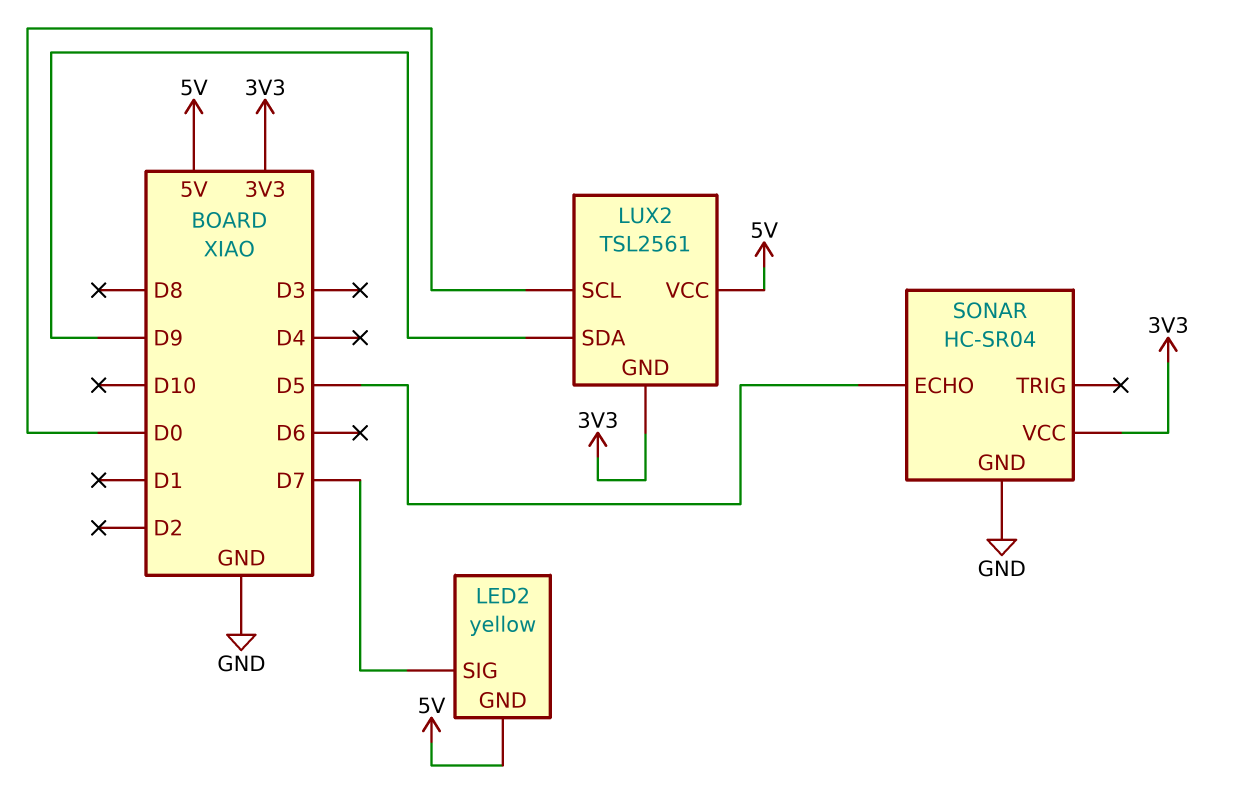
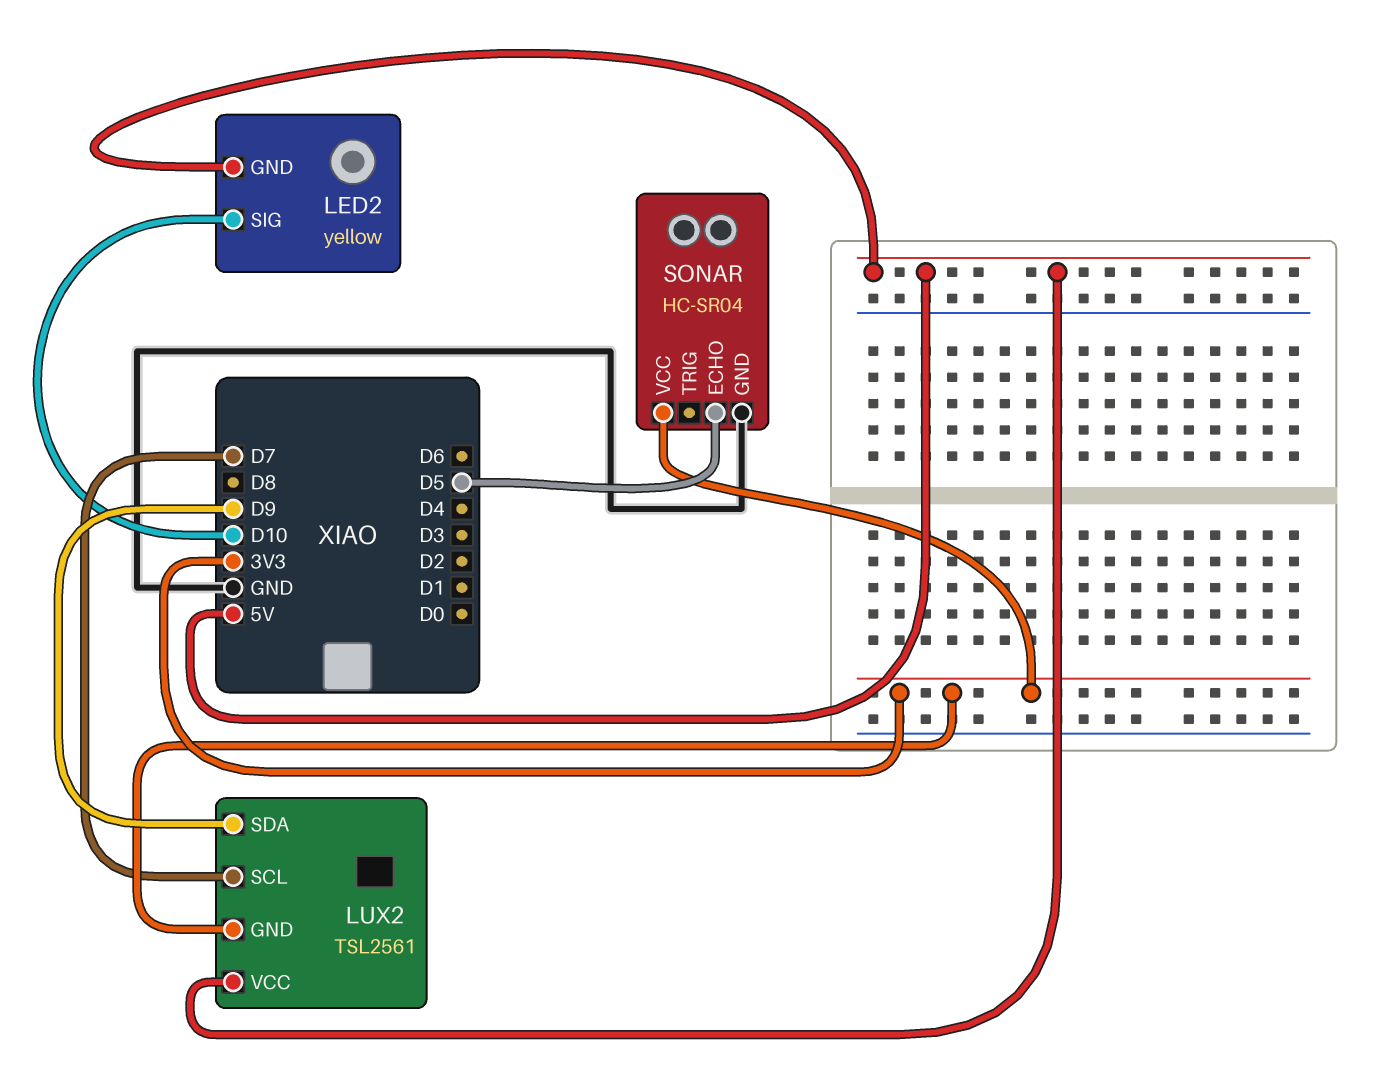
LED2 pin SIG: D7 -> D10
LUX2 pin SCL: D0 -> D7

